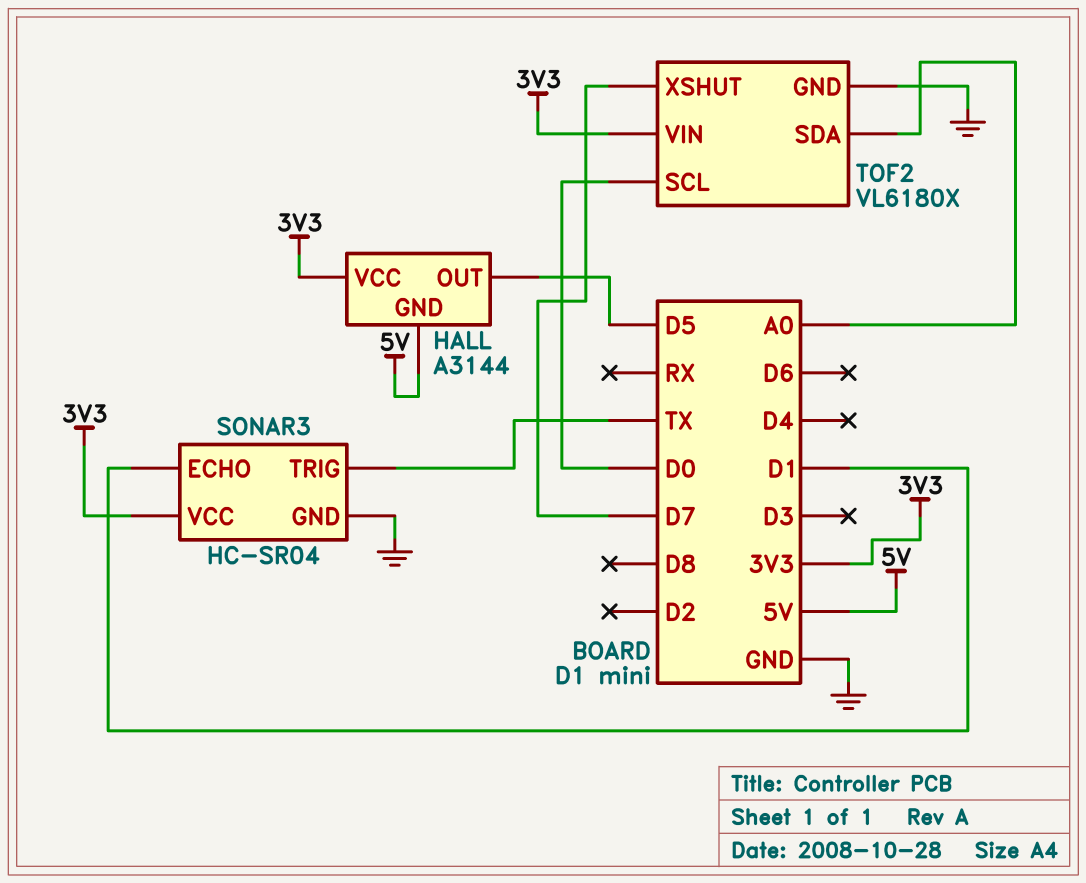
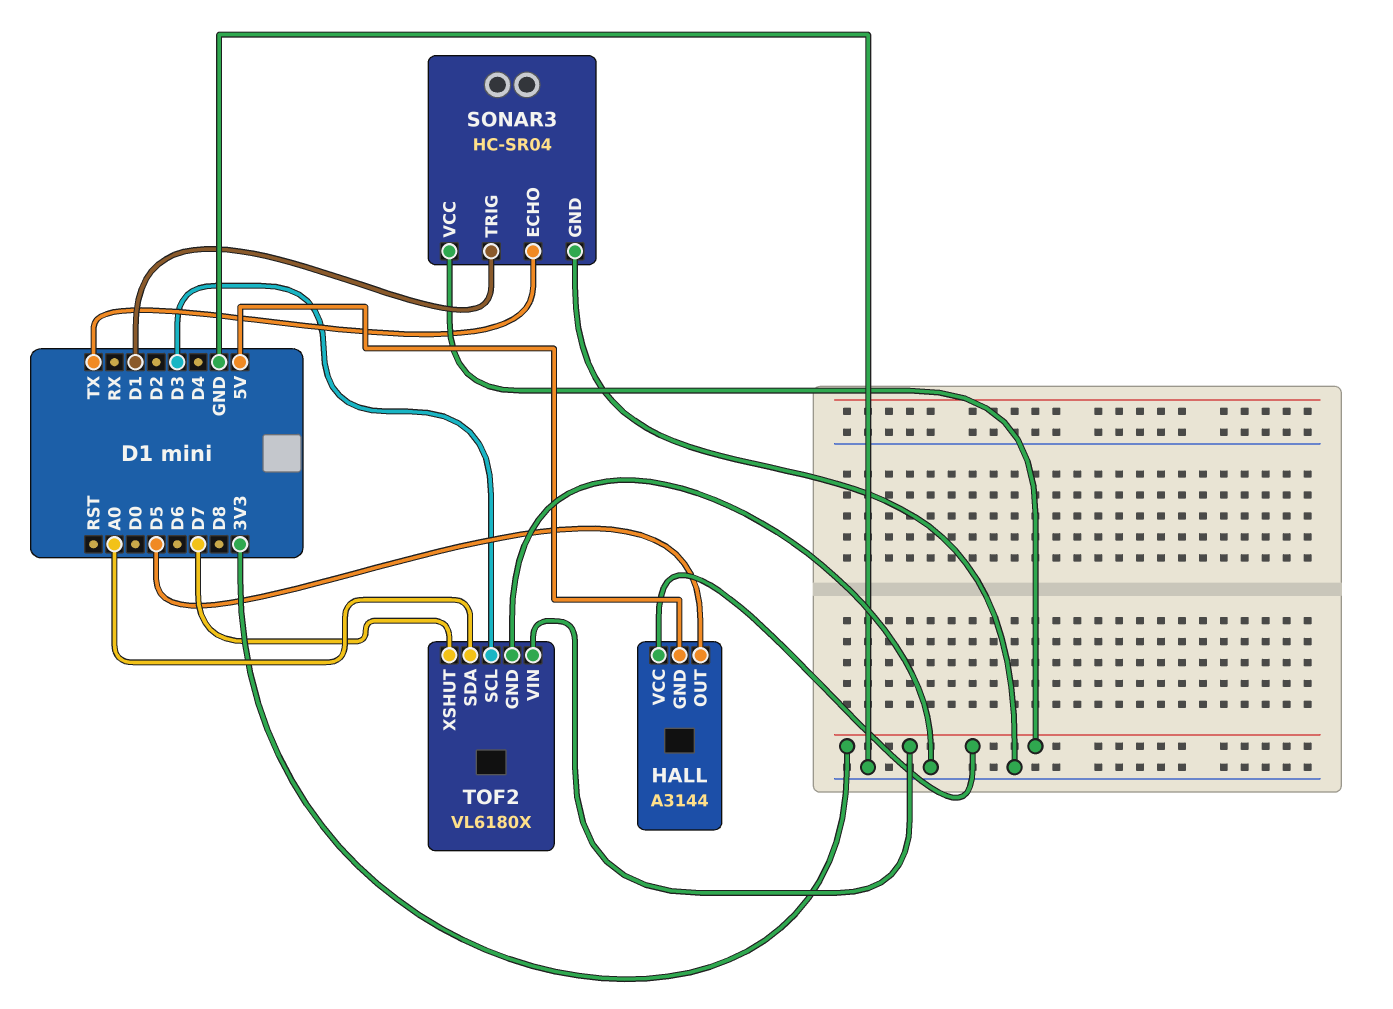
SONAR3 pin ECHO: D1 -> TX
SONAR3 pin TRIG: TX -> D1
TOF2 pin SCL: D0 -> D3

